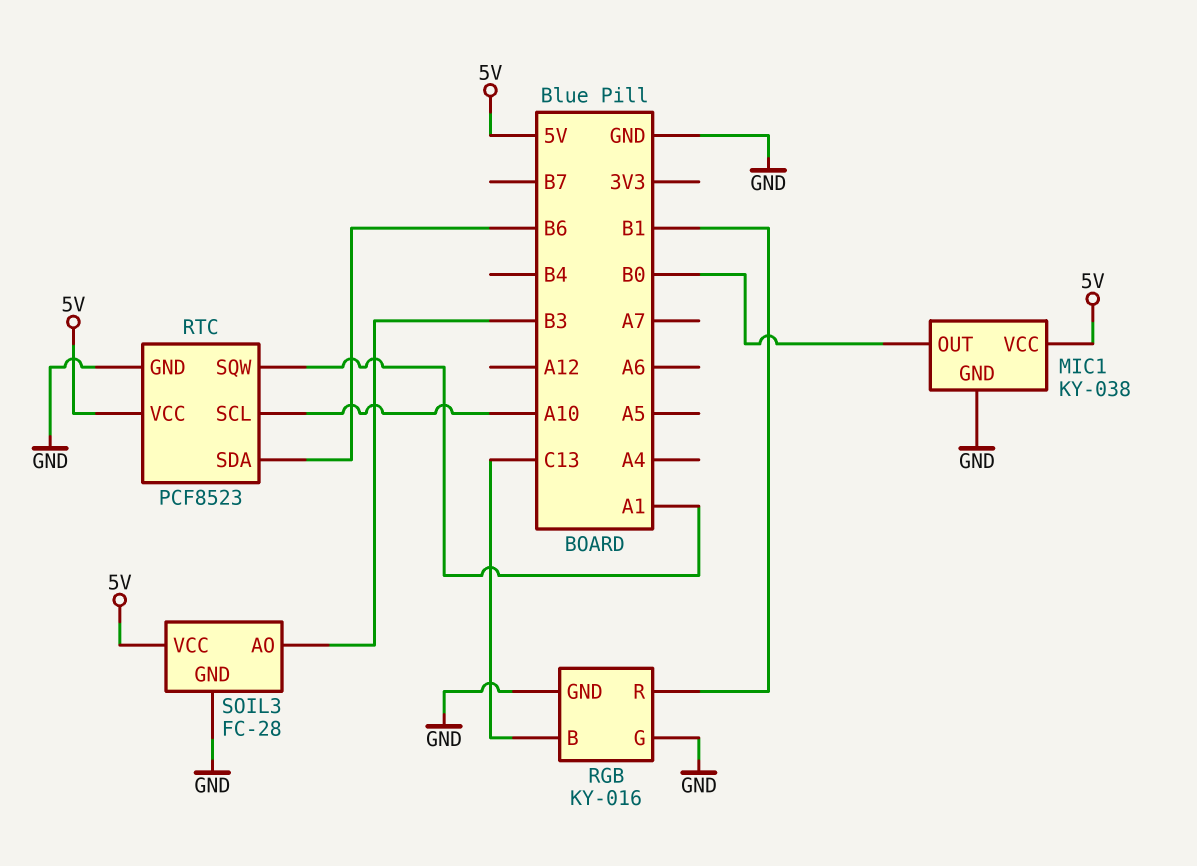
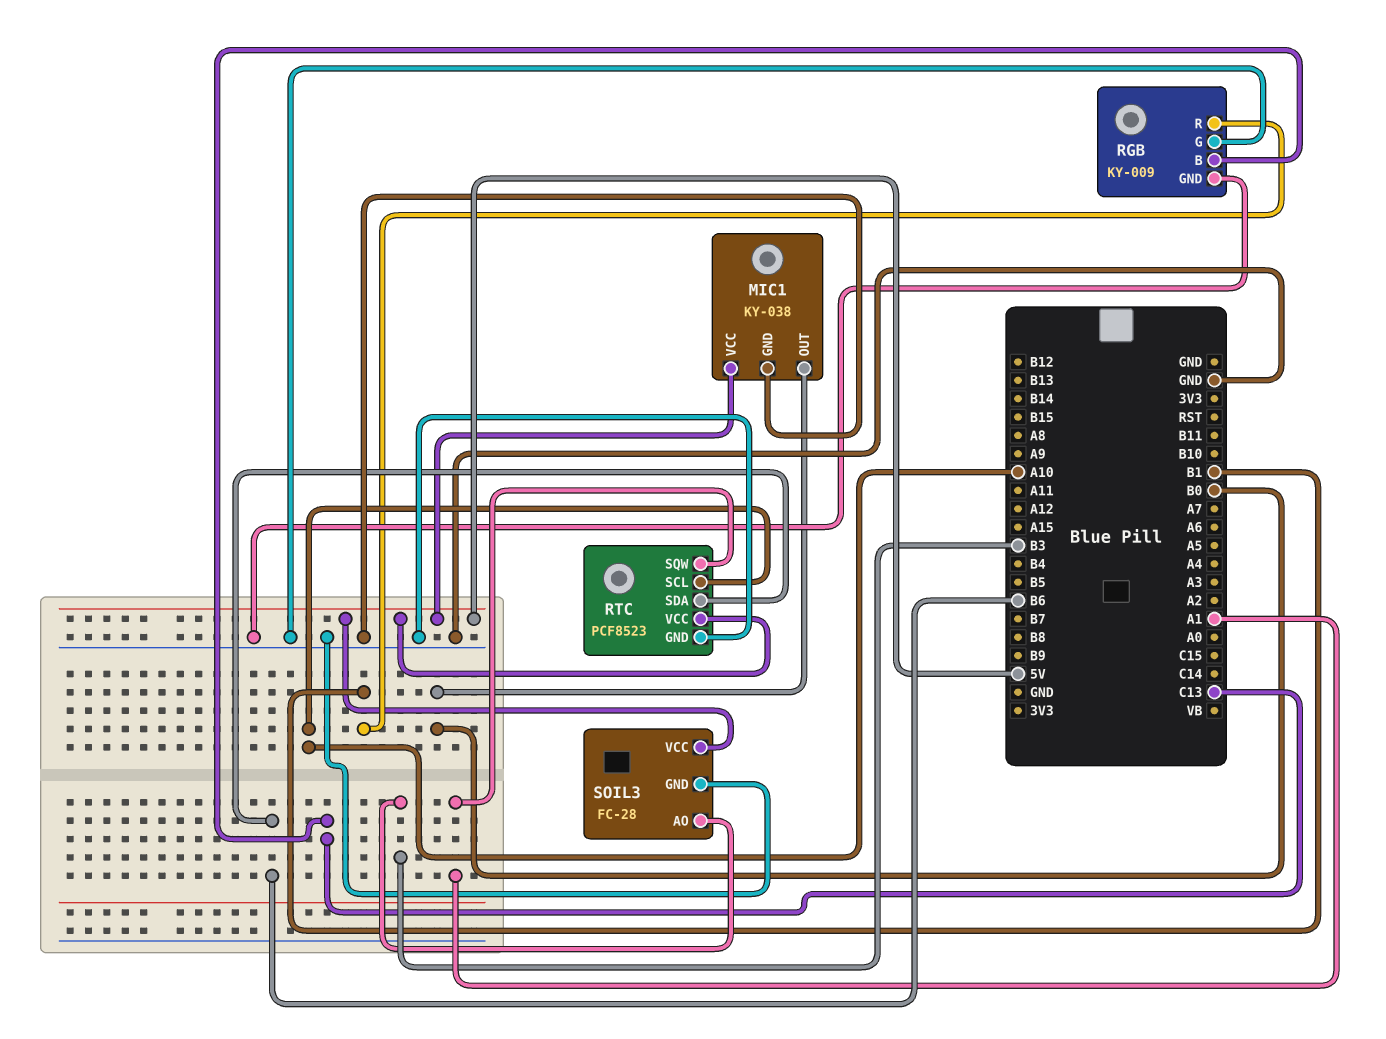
RGB: KY-016 -> KY-009

